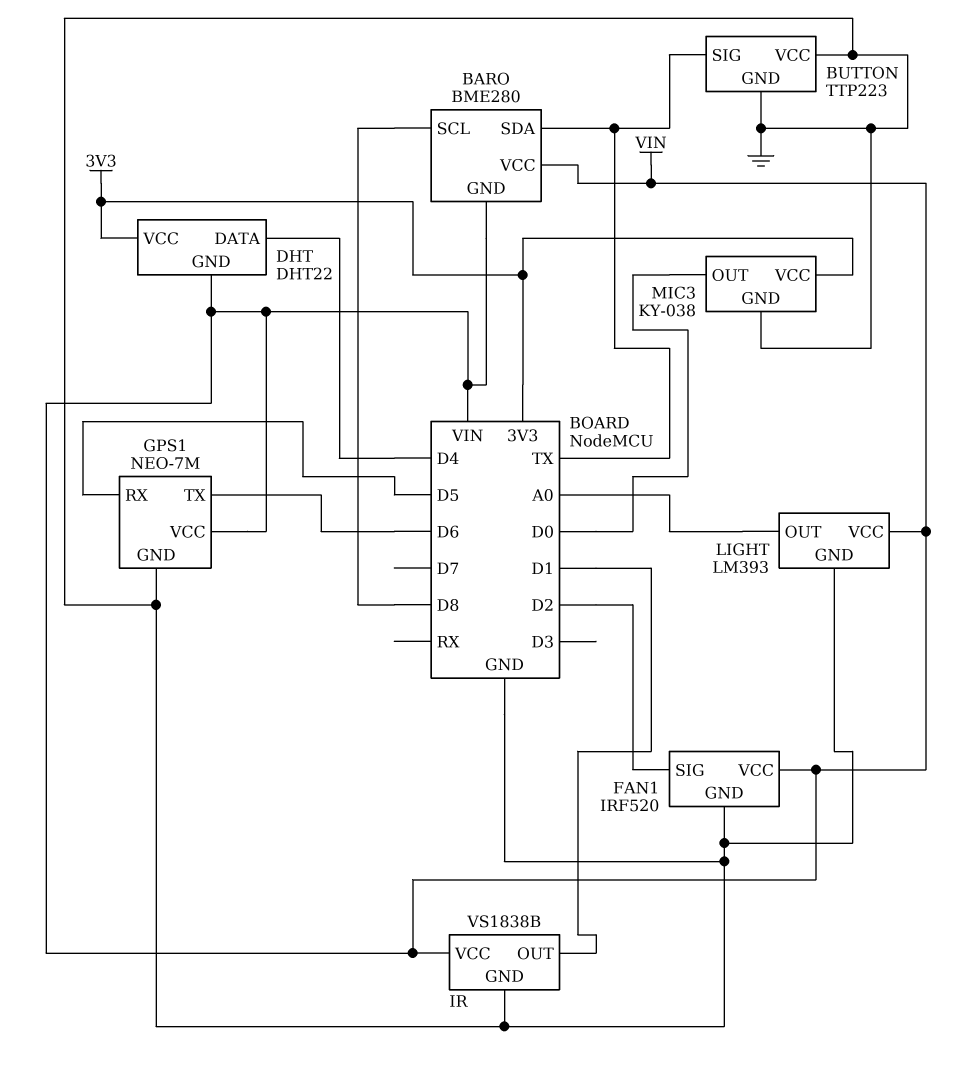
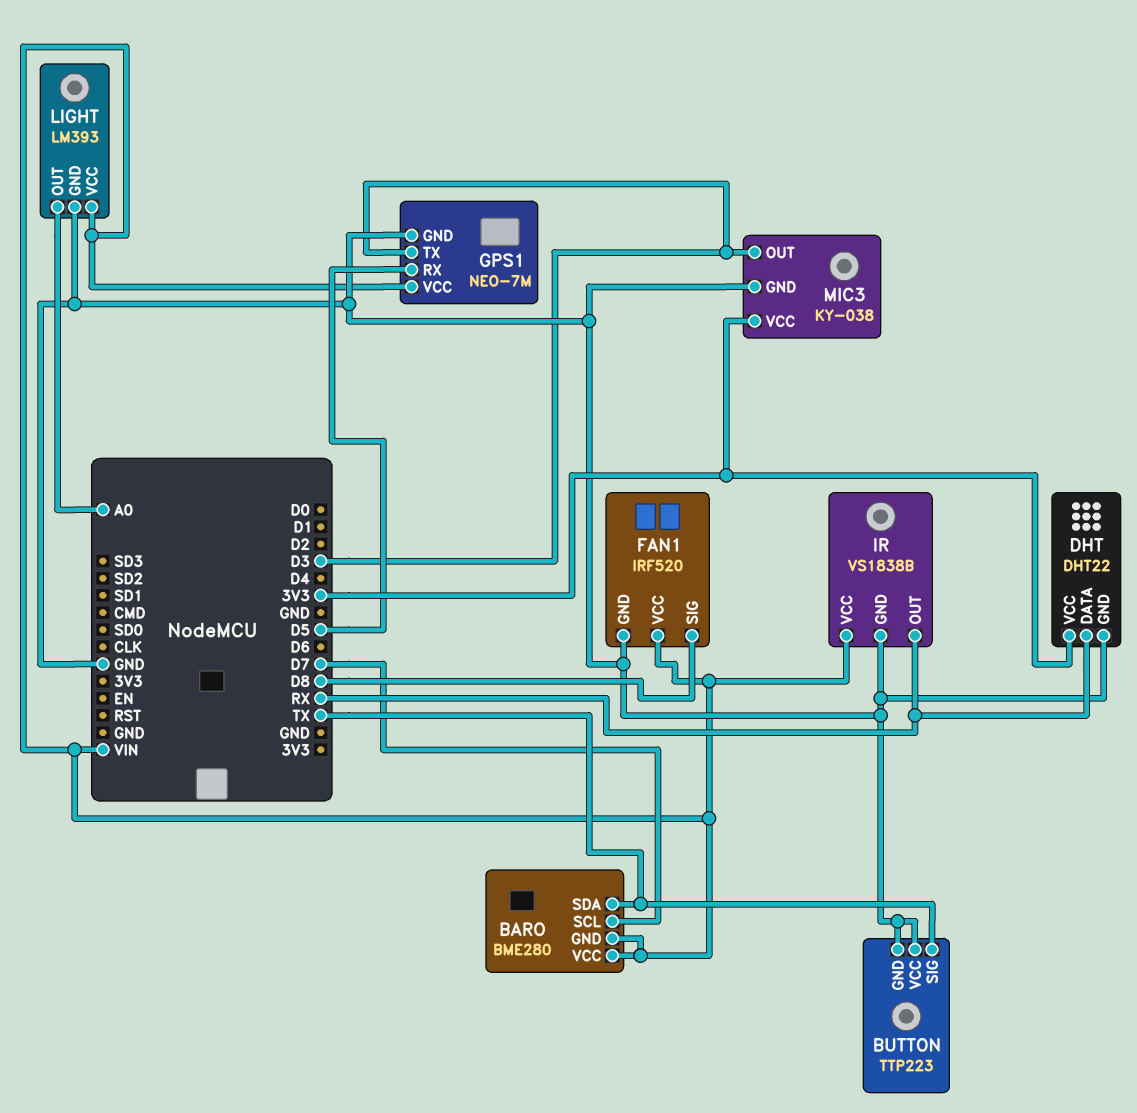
BARO pin SCL: D8 -> D7
DHT pin DATA: D4 -> RX
DHT pin GND: VIN -> GND
FAN1 pin SIG: D2 -> D8
GPS1 pin TX: D6 -> D3
IR pin OUT: D1 -> RX
MIC3 pin OUT: D0 -> D3

